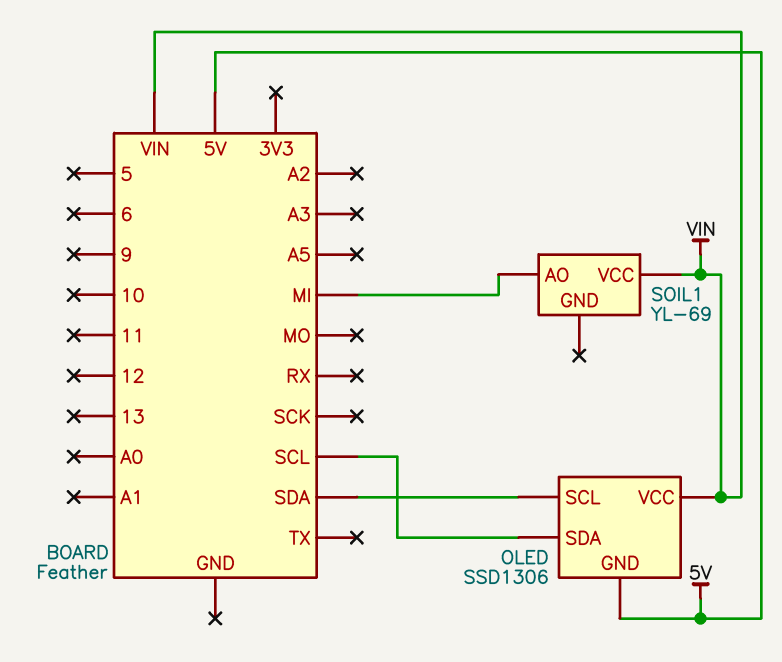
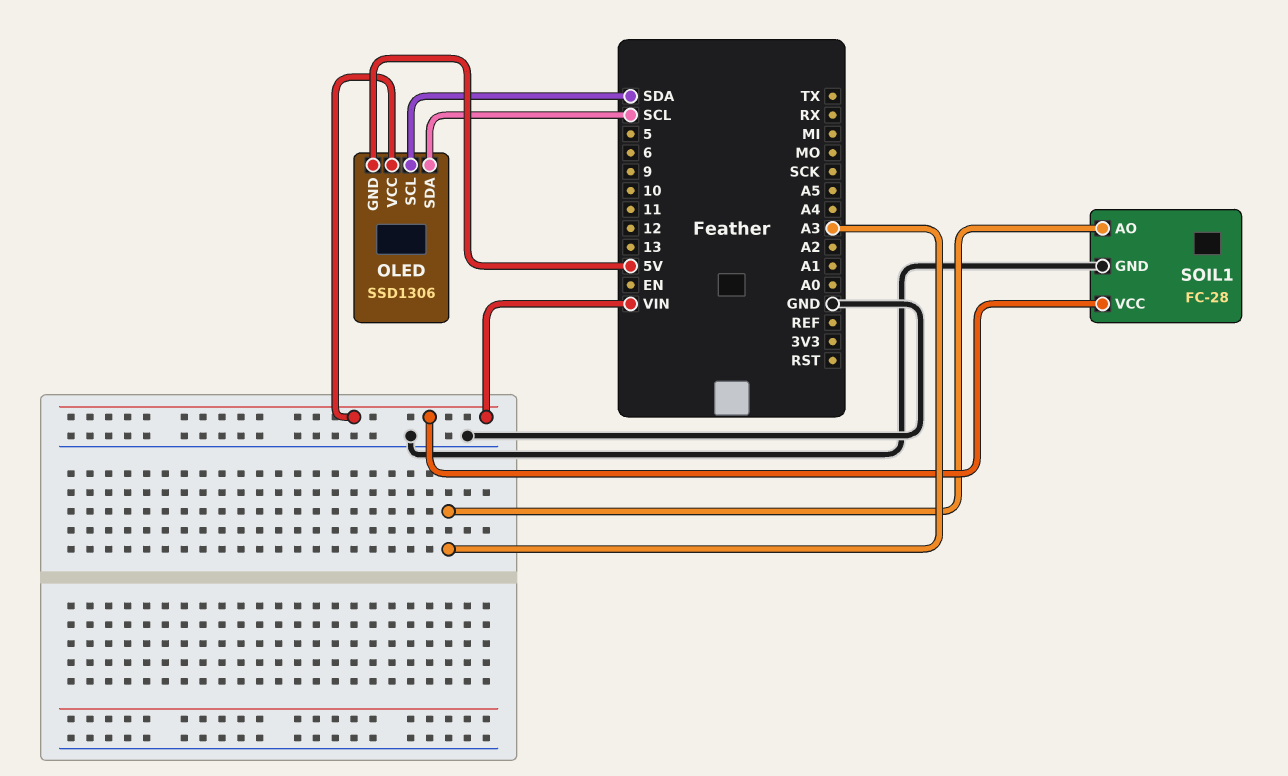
SOIL1: YL-69 -> FC-28
SOIL1 pin AO: MI -> A3
SOIL1 pin GND: none -> GND

